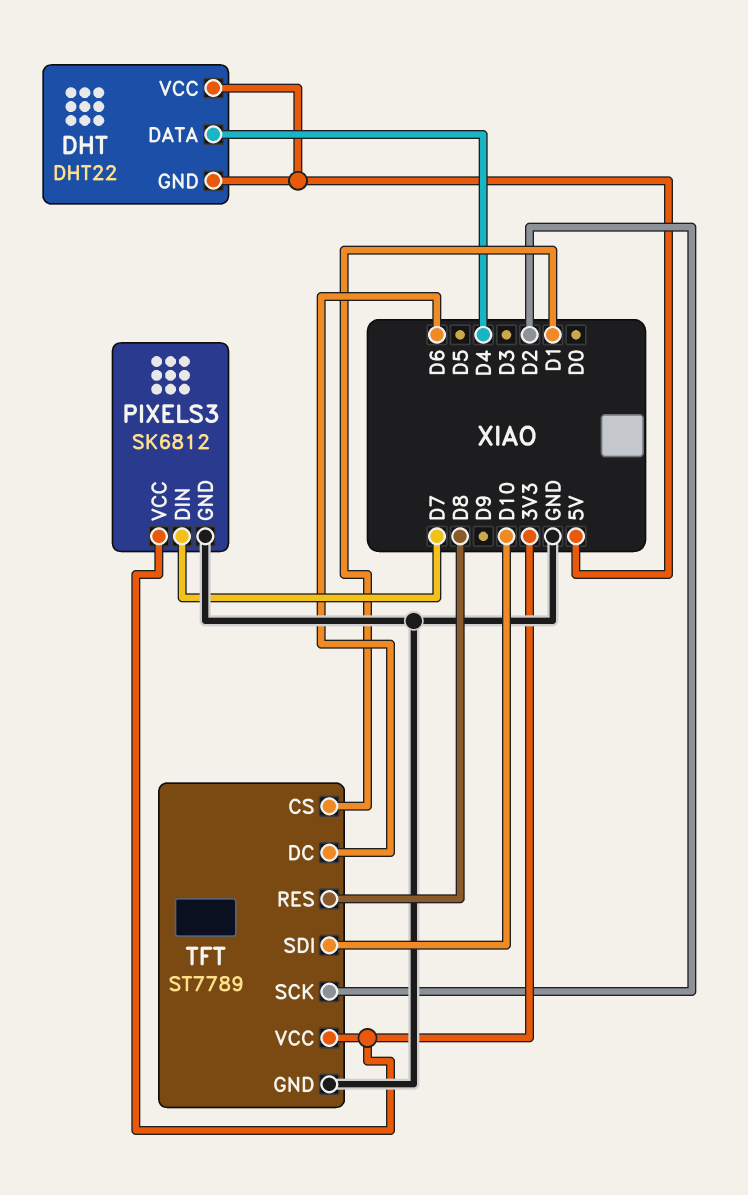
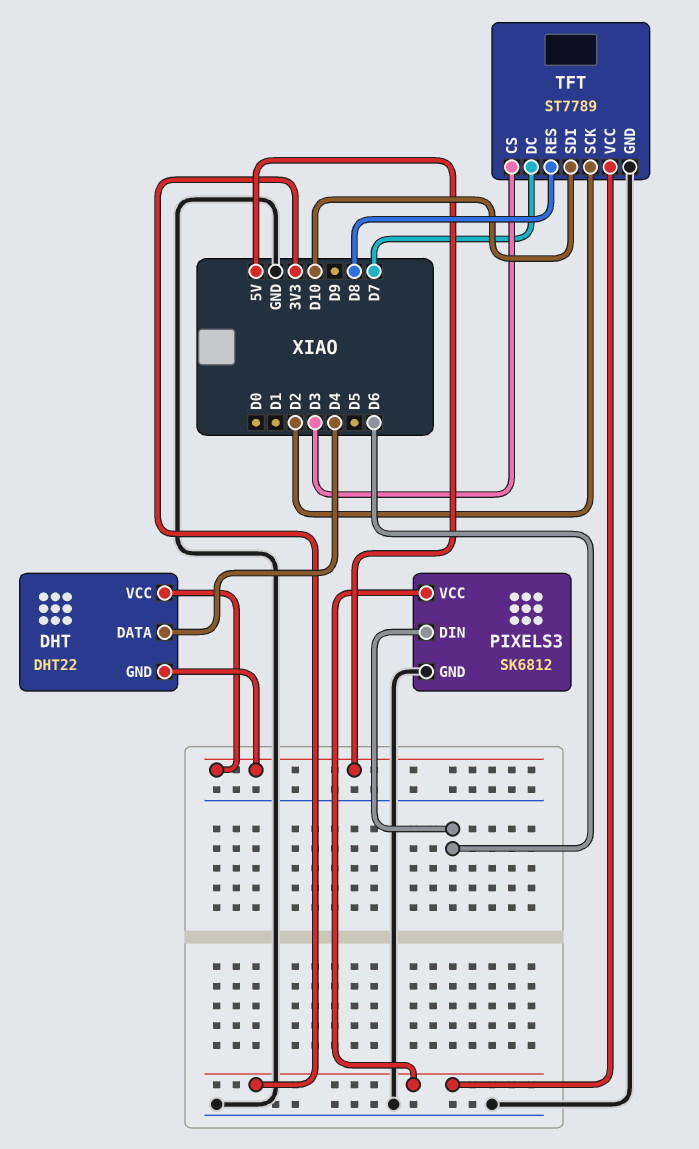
PIXELS3 pin DIN: D7 -> D6
TFT pin CS: D1 -> D3
TFT pin DC: D6 -> D7

